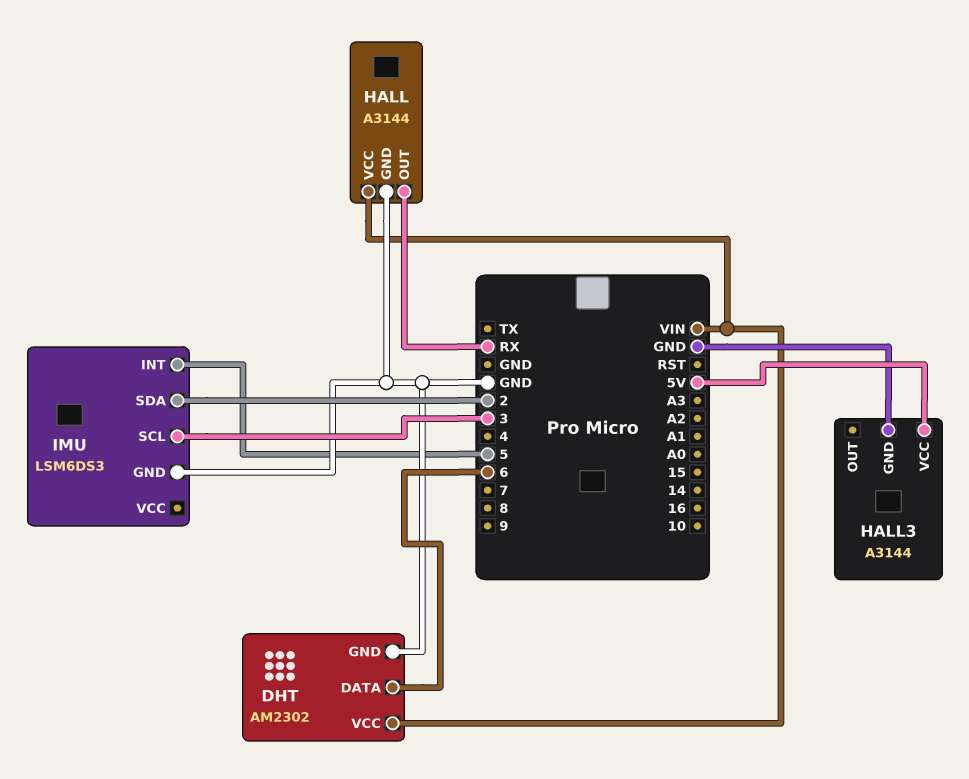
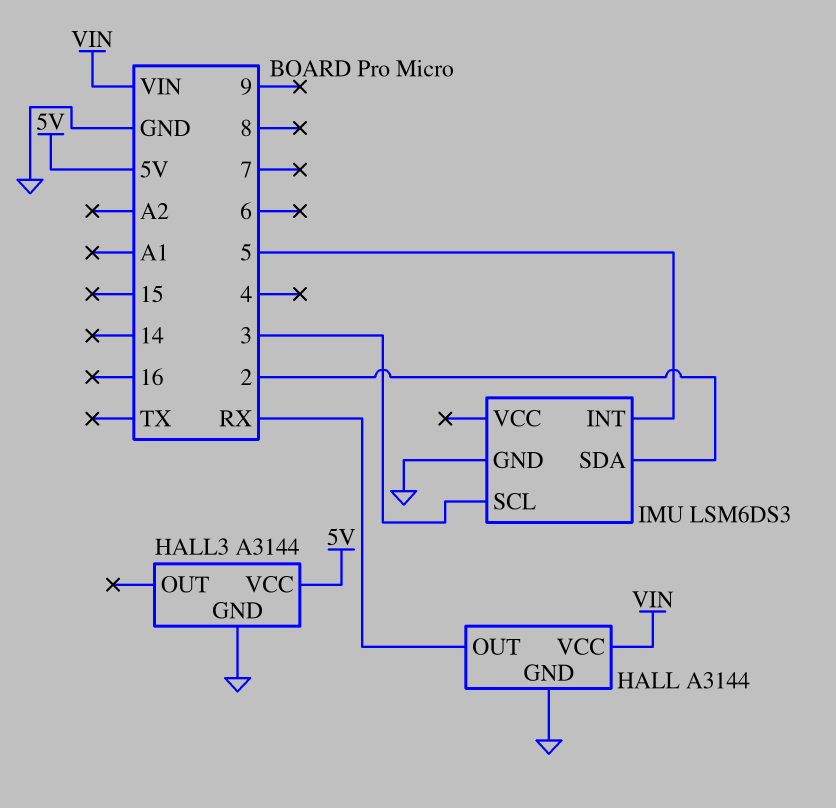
DHT: AM2302 -> none
DHT pin DATA: 6 -> none
DHT pin GND: GND -> none
DHT pin VCC: VIN -> none

